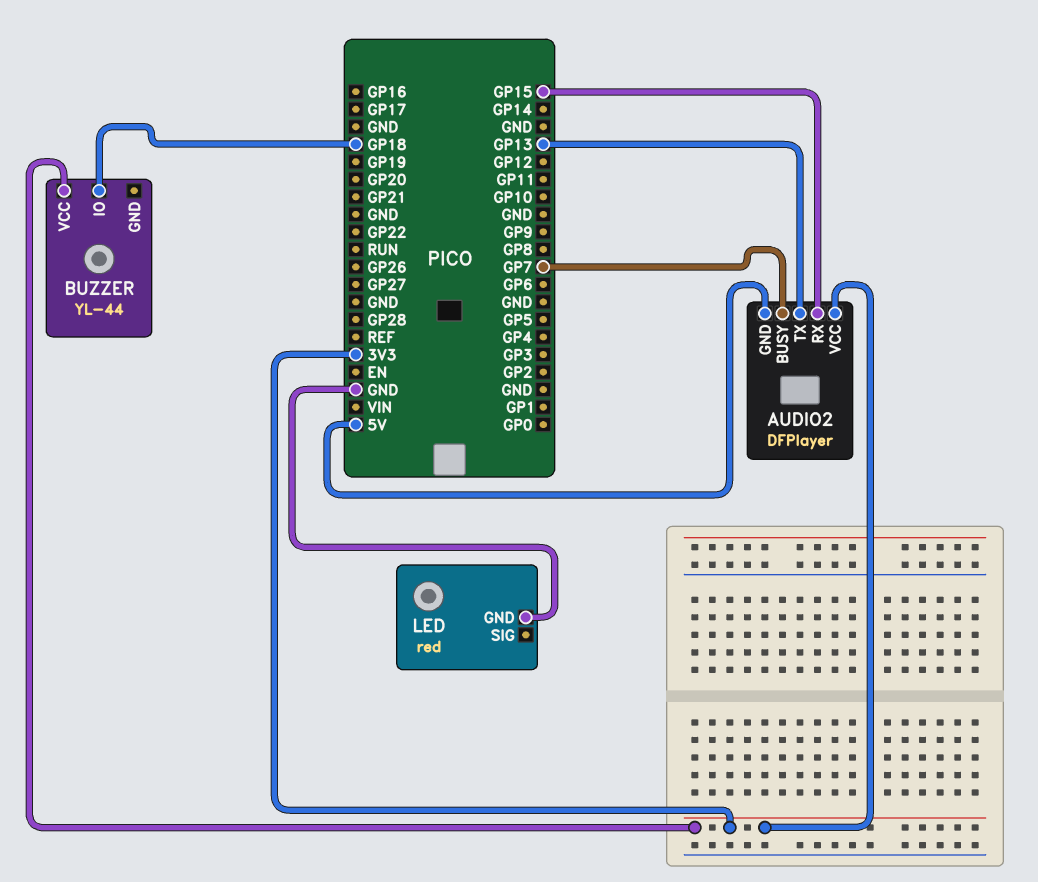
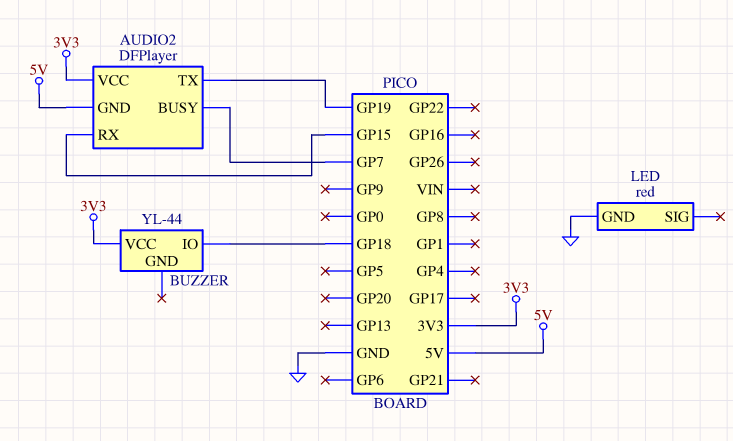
AUDIO2 pin TX: GP13 -> GP19

